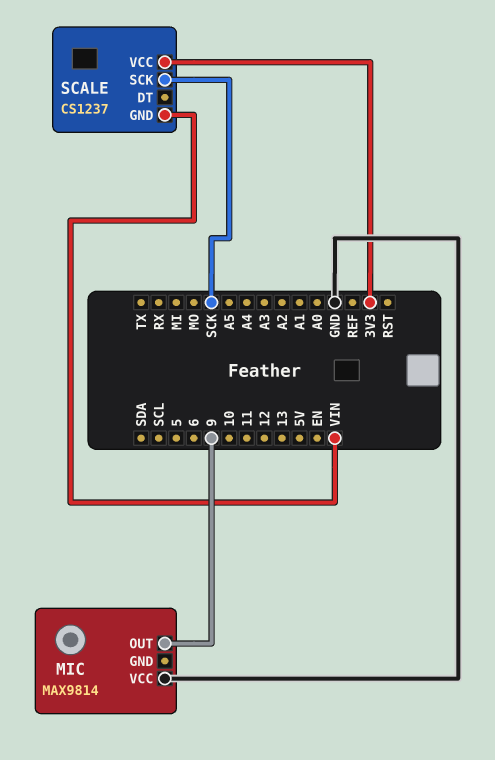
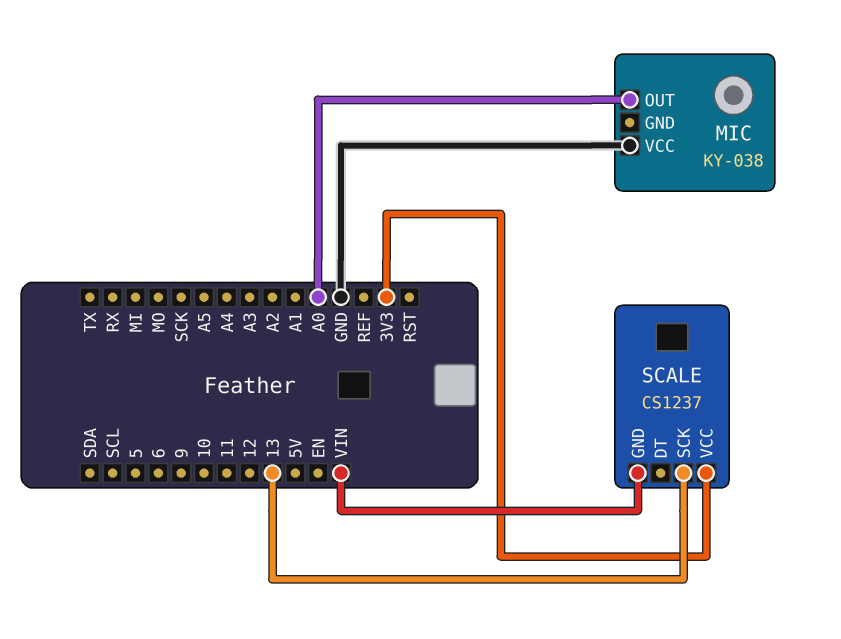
MIC: MAX9814 -> KY-038
MIC pin OUT: 9 -> A0
SCALE pin SCK: SCK -> 13

